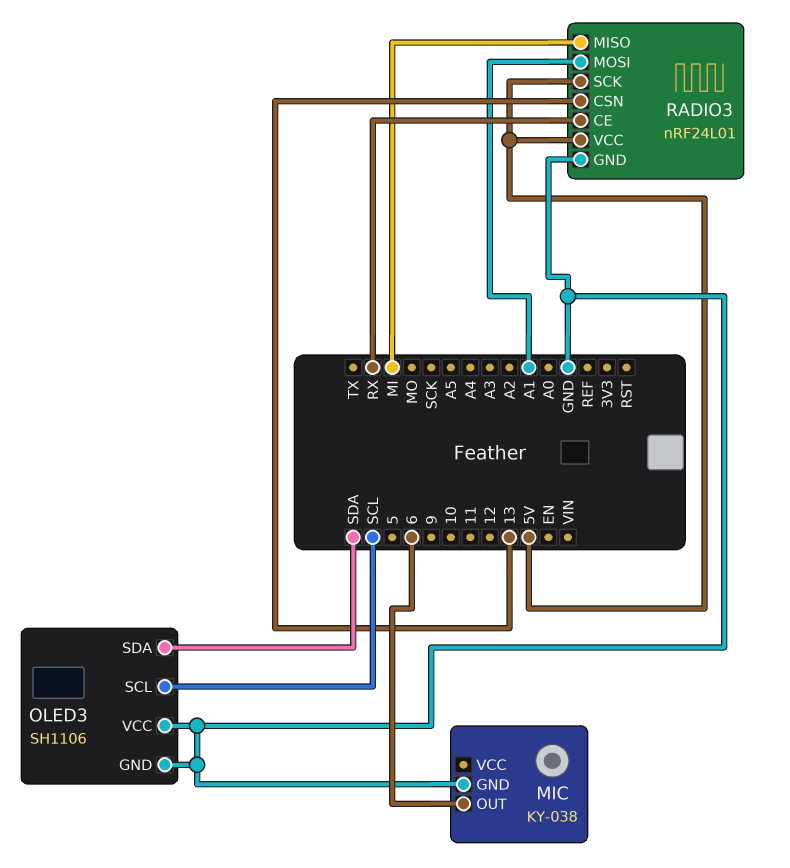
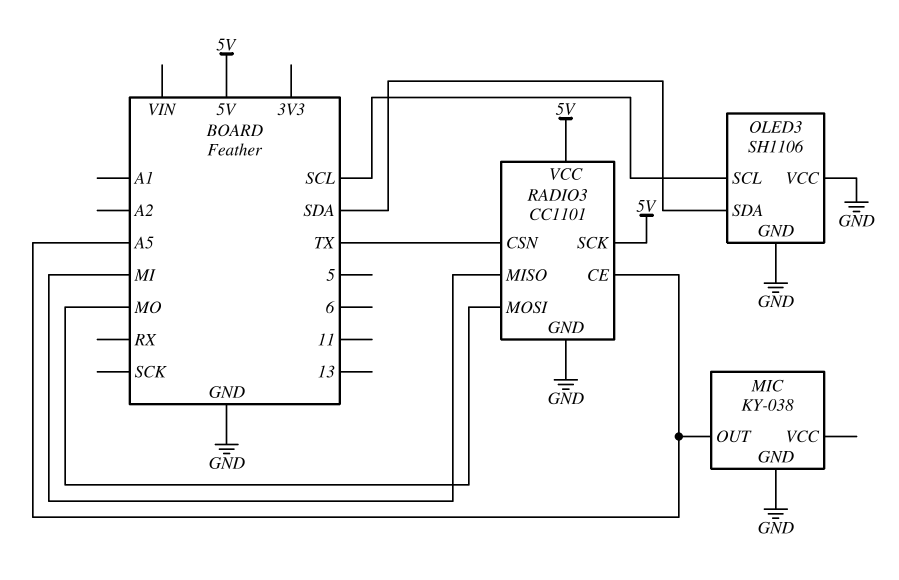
MIC pin OUT: 6 -> A5
RADIO3: nRF24L01 -> CC1101
RADIO3 pin CE: RX -> A5
RADIO3 pin CSN: 13 -> TX
RADIO3 pin MOSI: A1 -> MO

